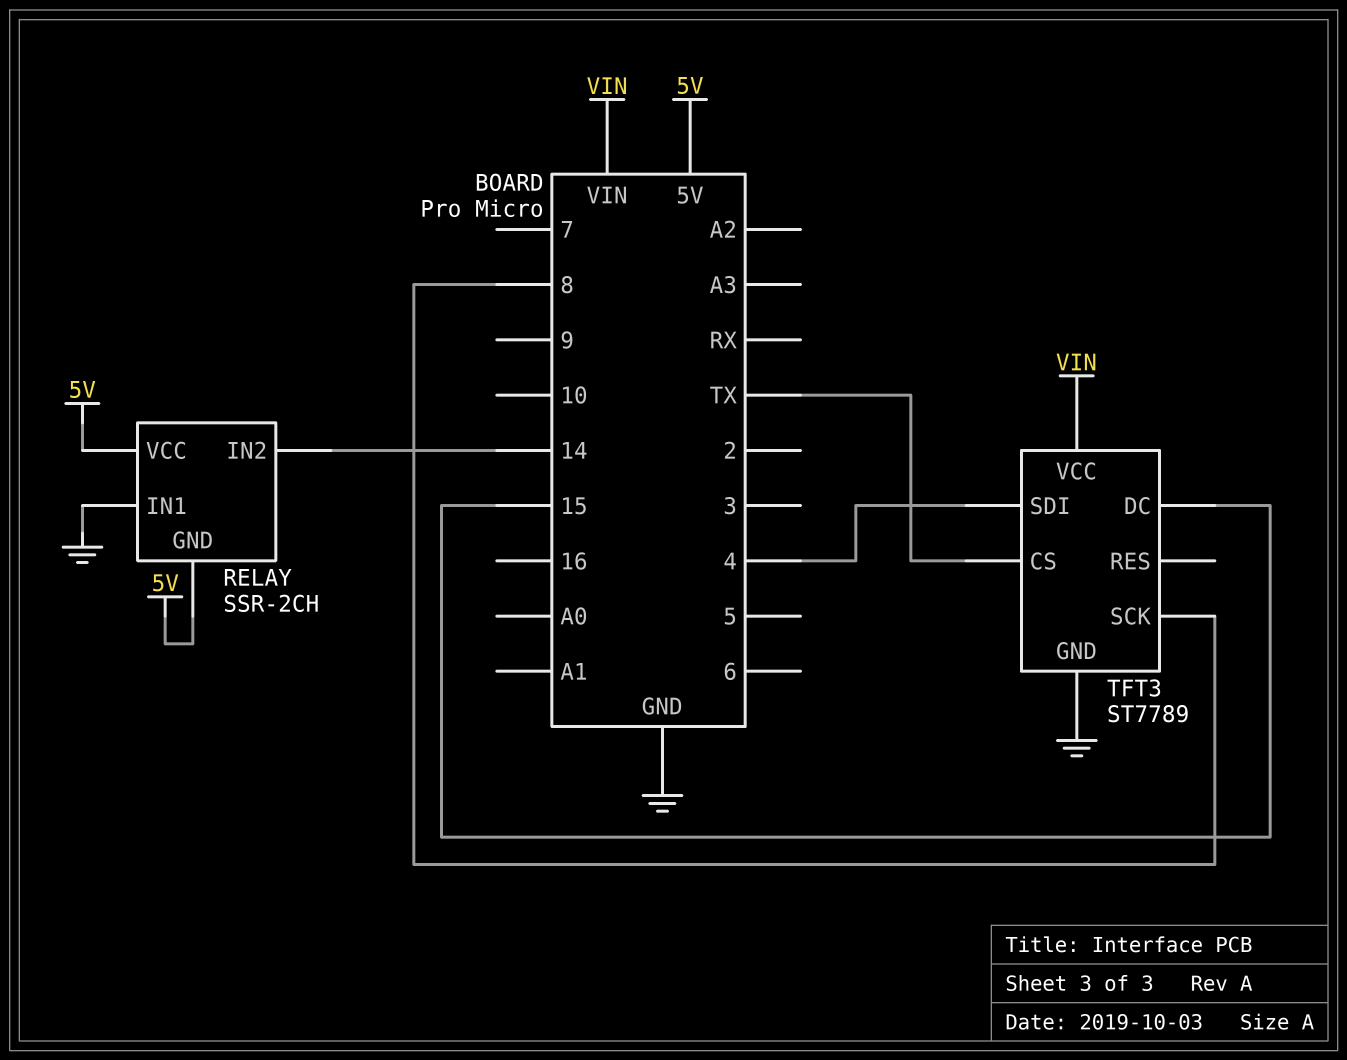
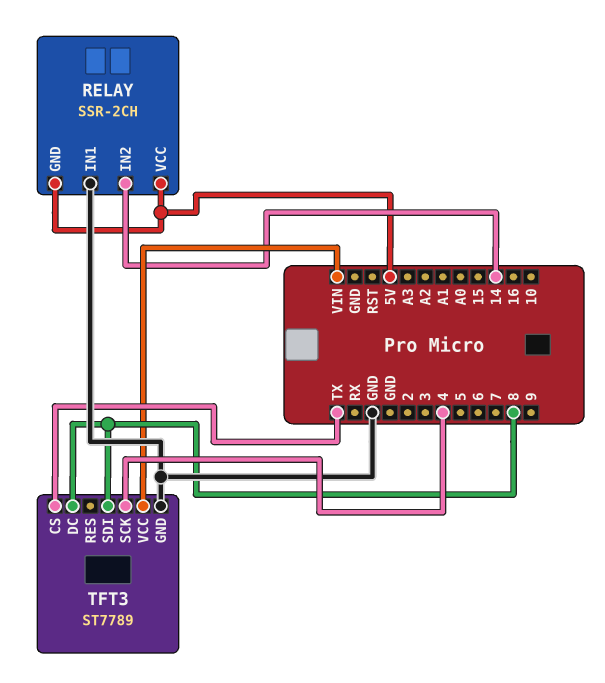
TFT3 pin DC: 15 -> 8
TFT3 pin SCK: 8 -> 4
TFT3 pin SDI: 4 -> 8

